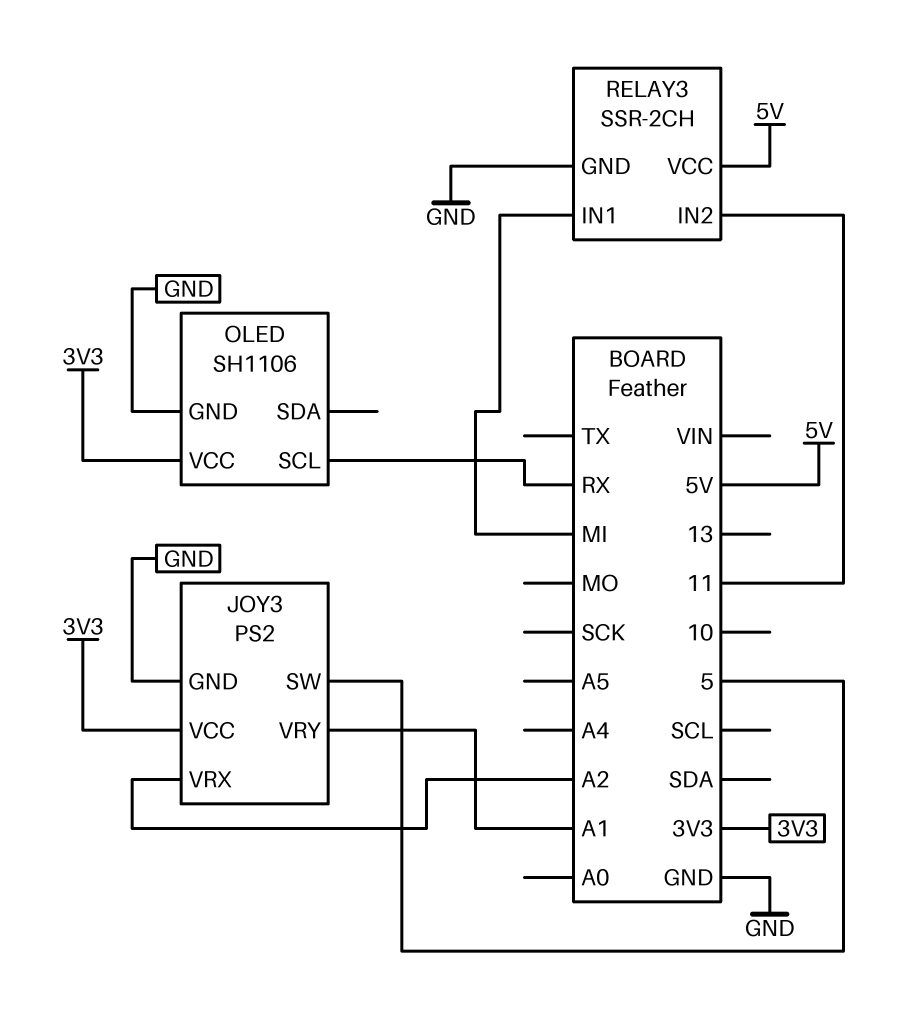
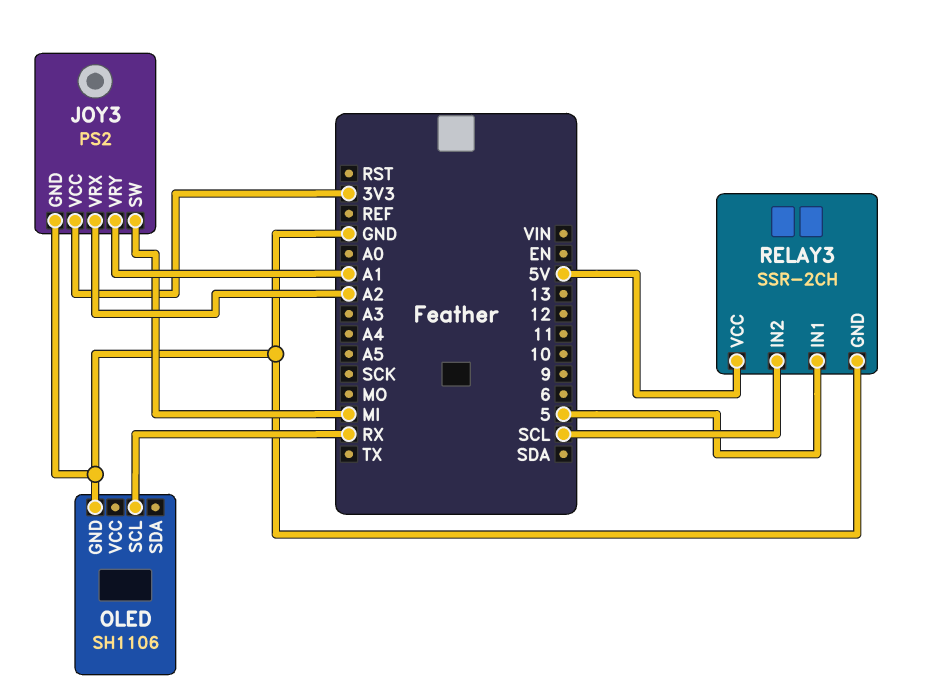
JOY3 pin SW: 5 -> MI
OLED pin VCC: 3V3 -> none
RELAY3 pin IN1: MI -> 5
RELAY3 pin IN2: 11 -> SCL

